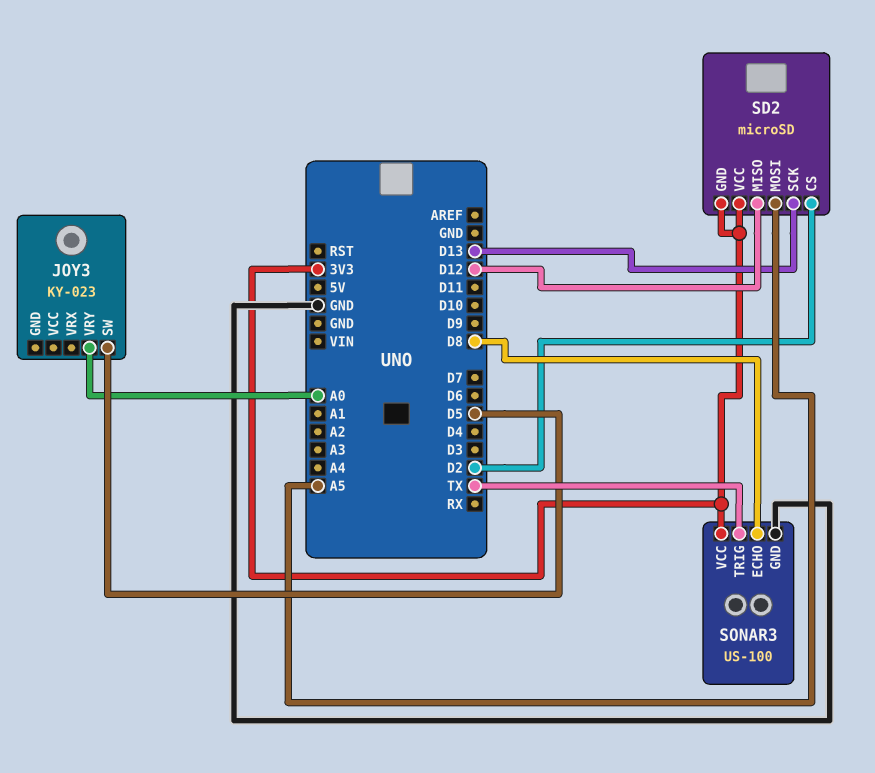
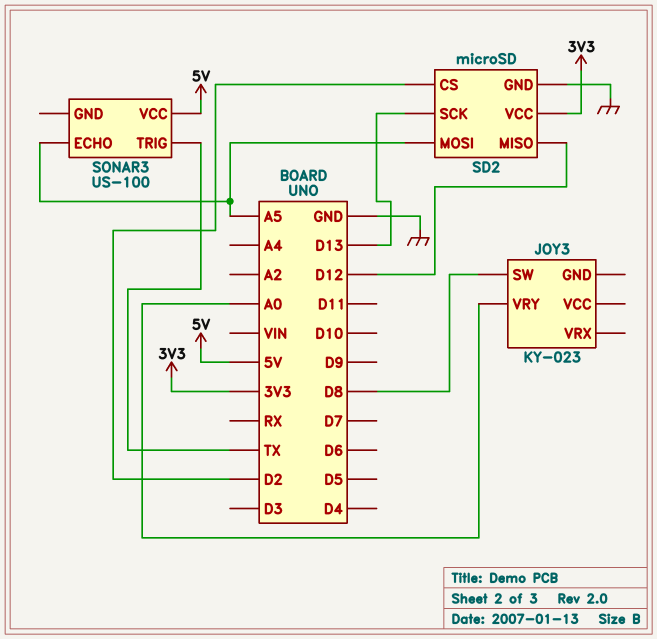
JOY3 pin SW: D5 -> D8
SD2 pin GND: 3V3 -> GND
SONAR3 pin ECHO: D8 -> A5
SONAR3 pin GND: GND -> none
SONAR3 pin VCC: 3V3 -> 5V

